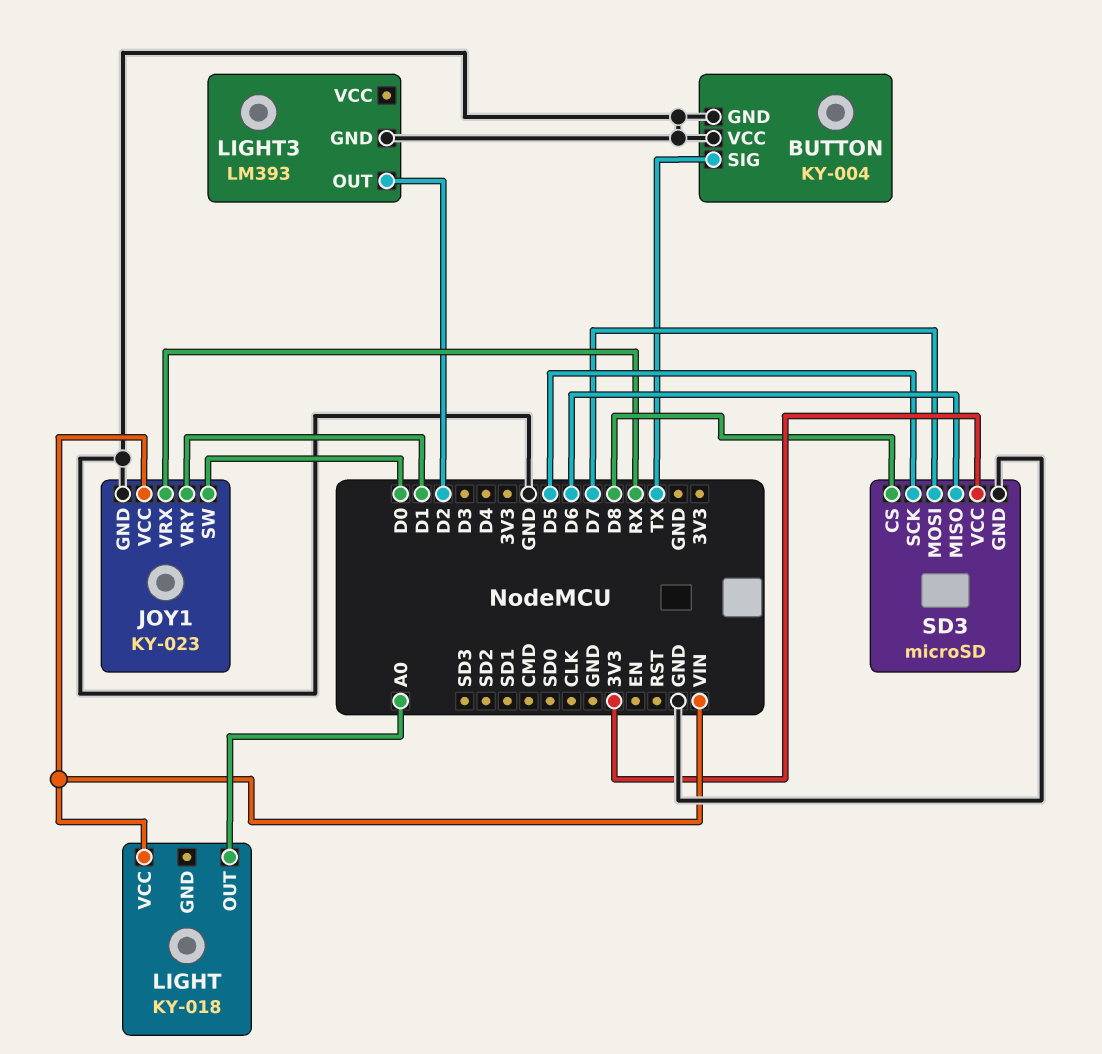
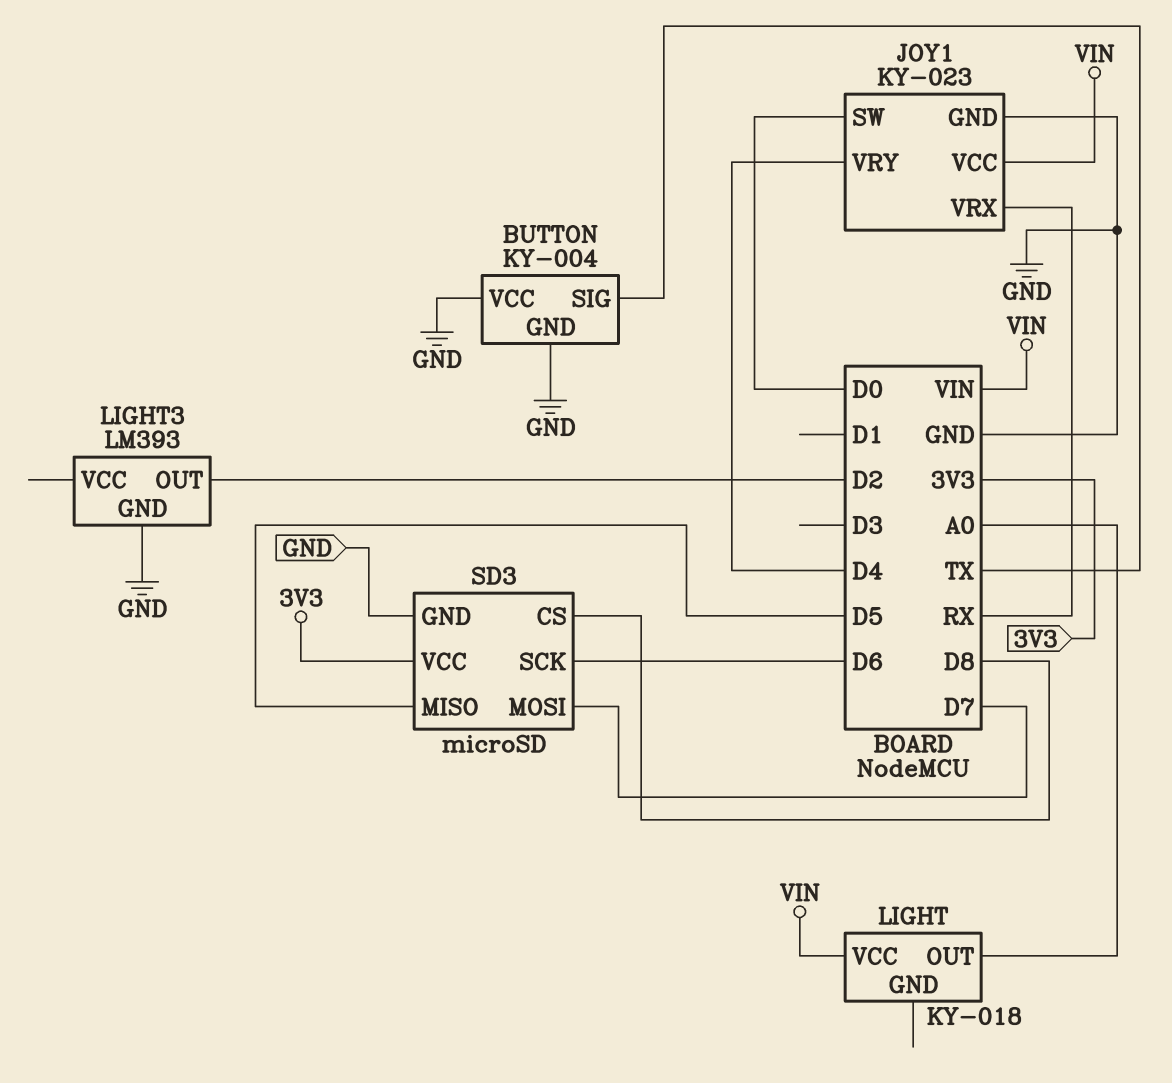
JOY1 pin VRY: D1 -> D4
SD3 pin MISO: D6 -> D5
SD3 pin SCK: D5 -> D6

